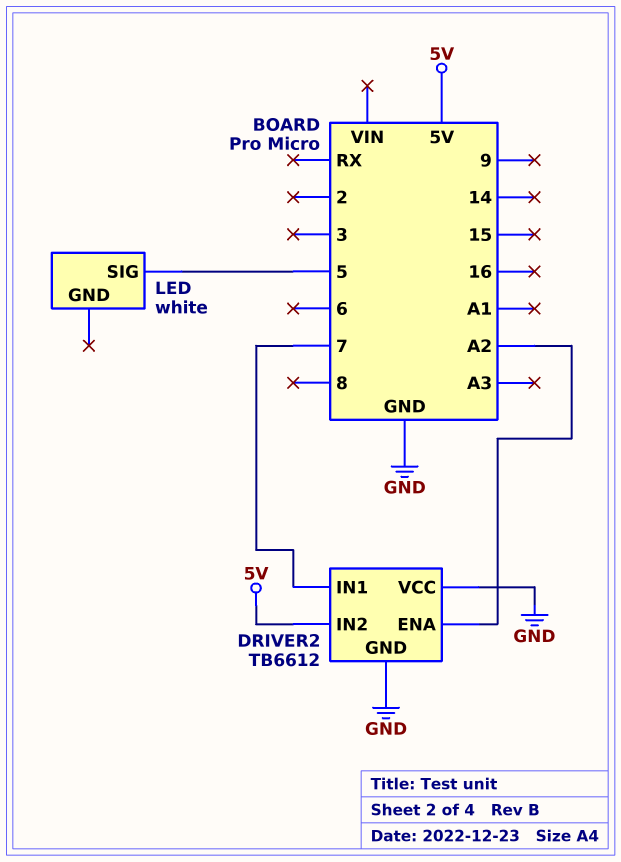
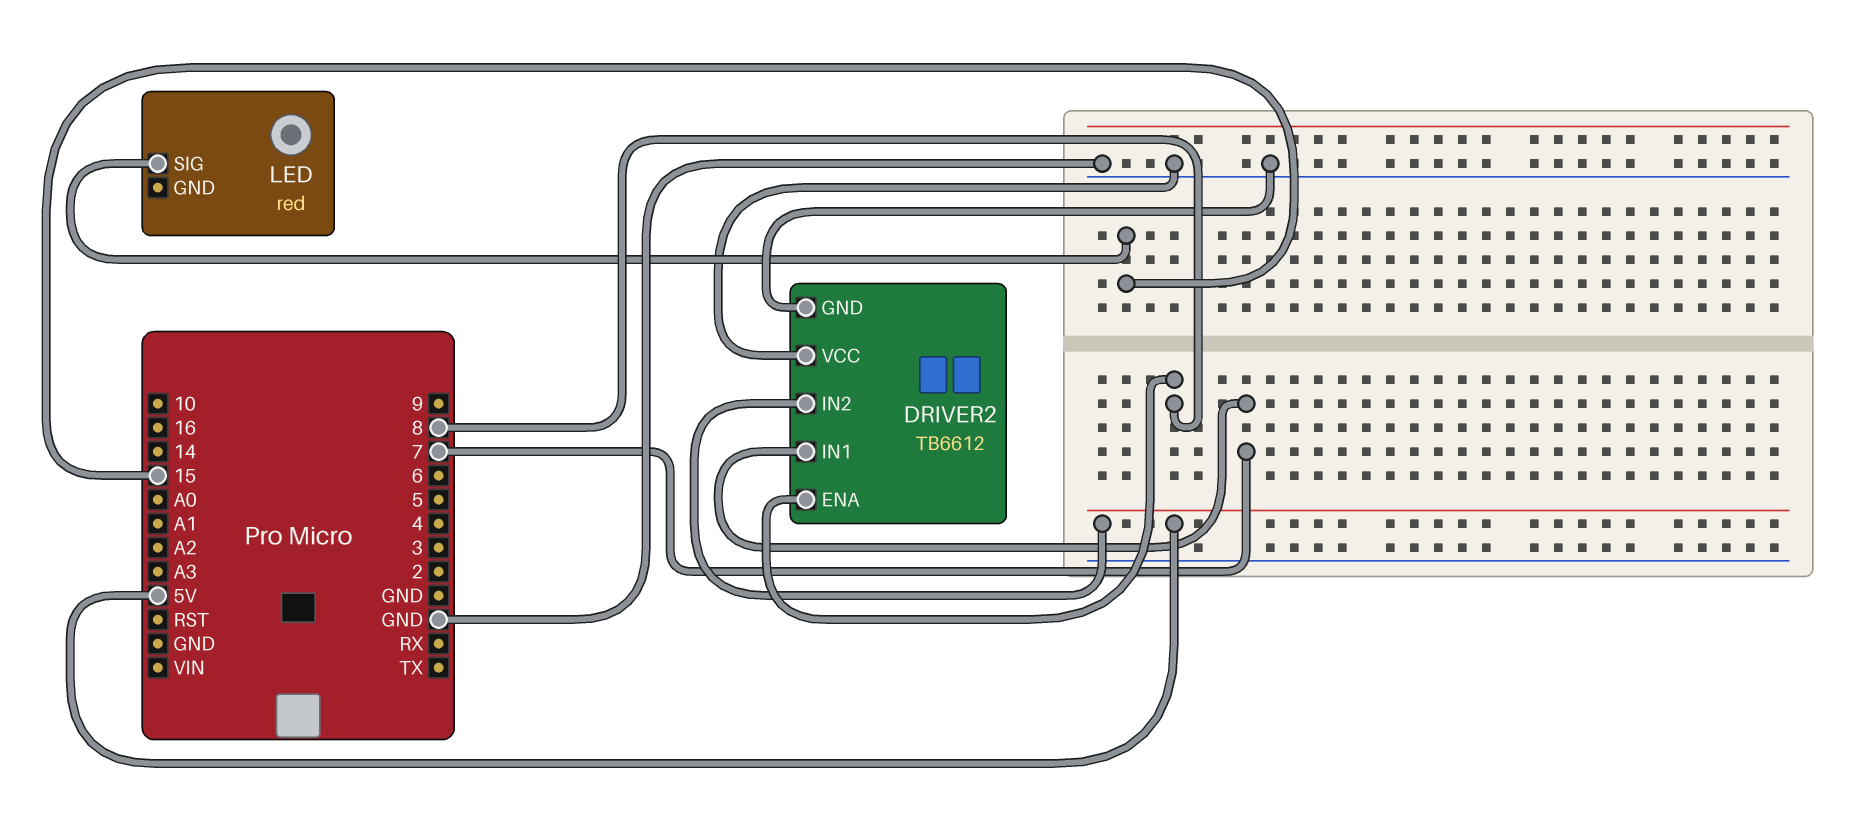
DRIVER2 pin ENA: A2 -> 8
LED: white -> red
LED pin SIG: 5 -> 15

